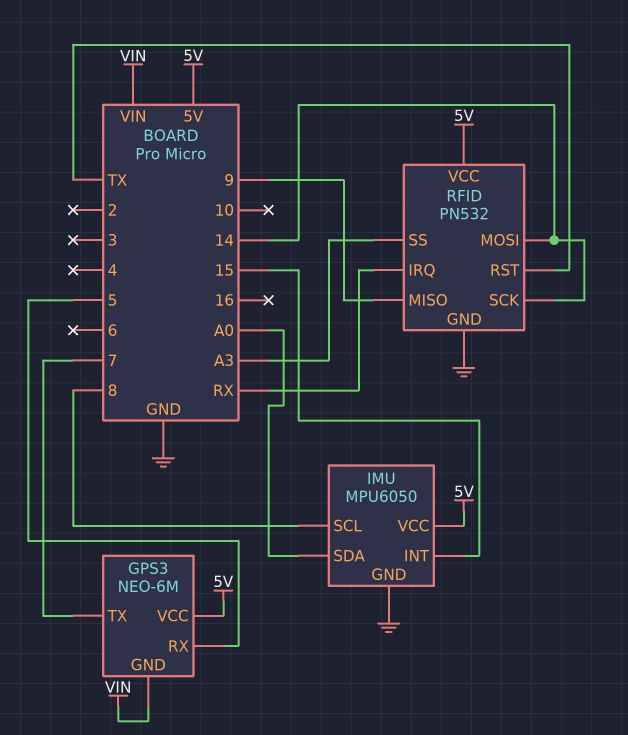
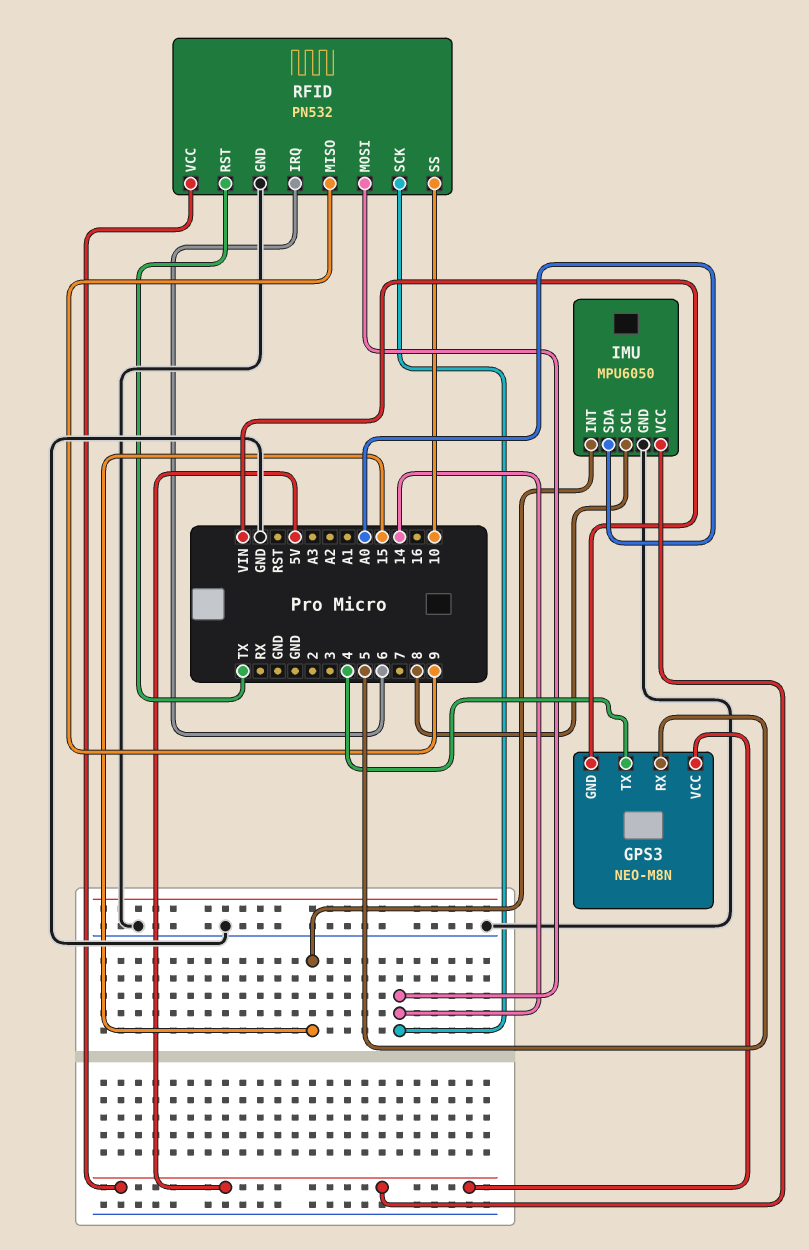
GPS3: NEO-6M -> NEO-M8N
GPS3 pin TX: 7 -> 4
RFID pin IRQ: RX -> 6
RFID pin SS: A3 -> 10

